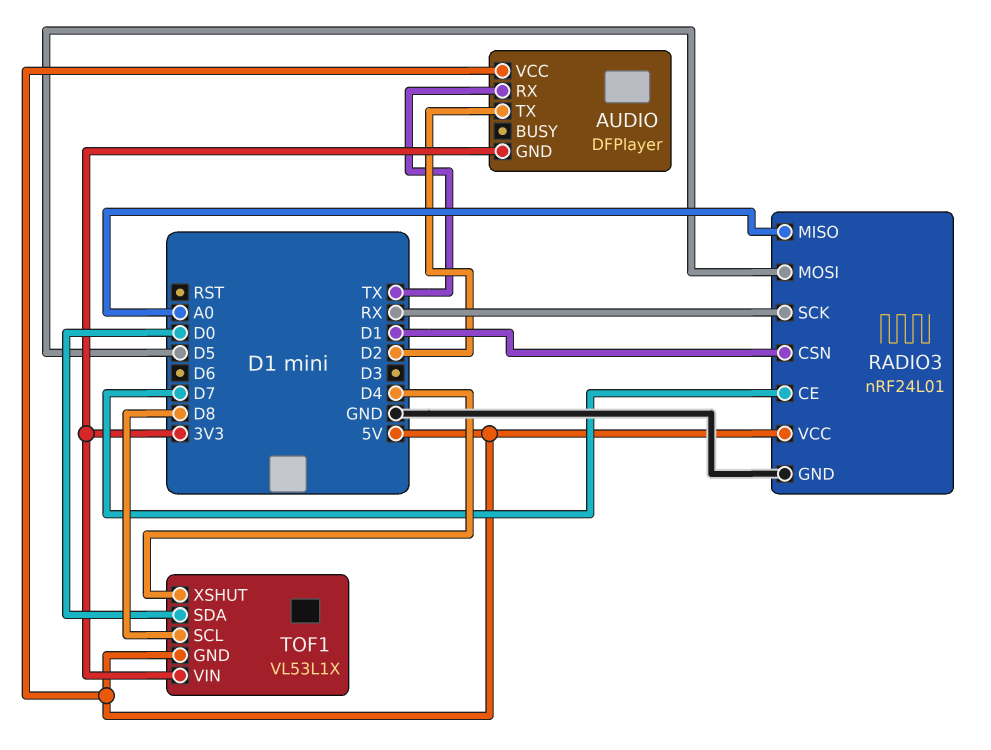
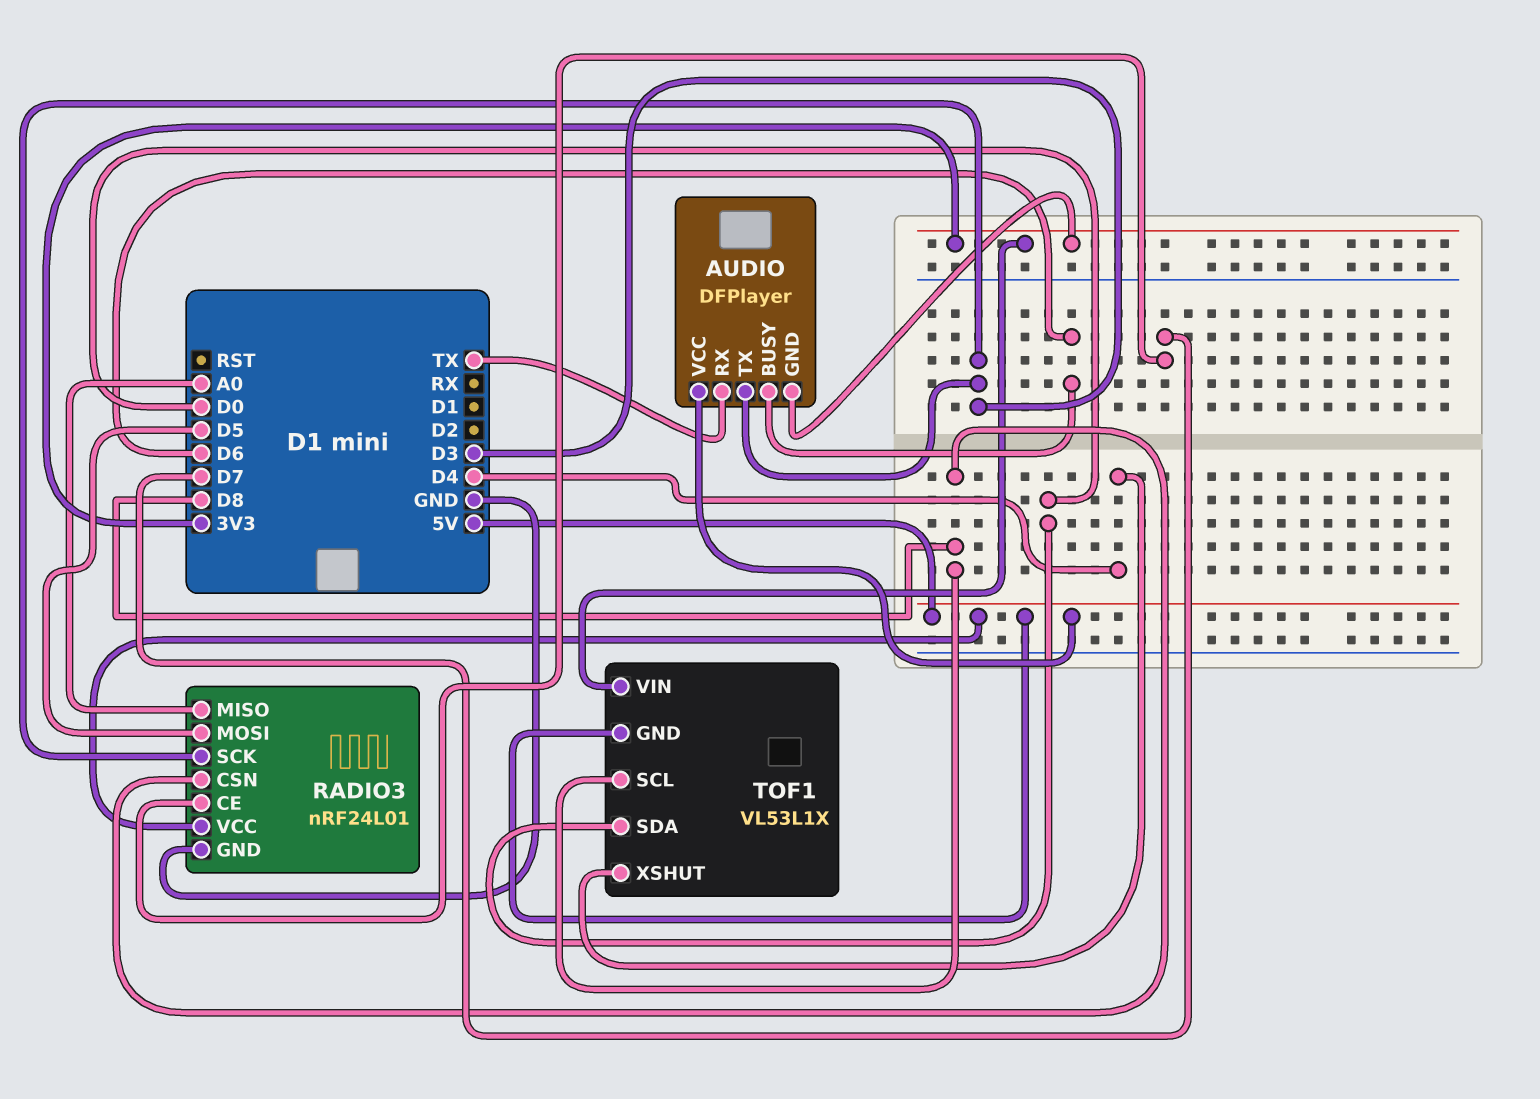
AUDIO pin BUSY: none -> D6
AUDIO pin TX: D2 -> D3
RADIO3 pin CSN: D1 -> D8
RADIO3 pin SCK: RX -> D3

